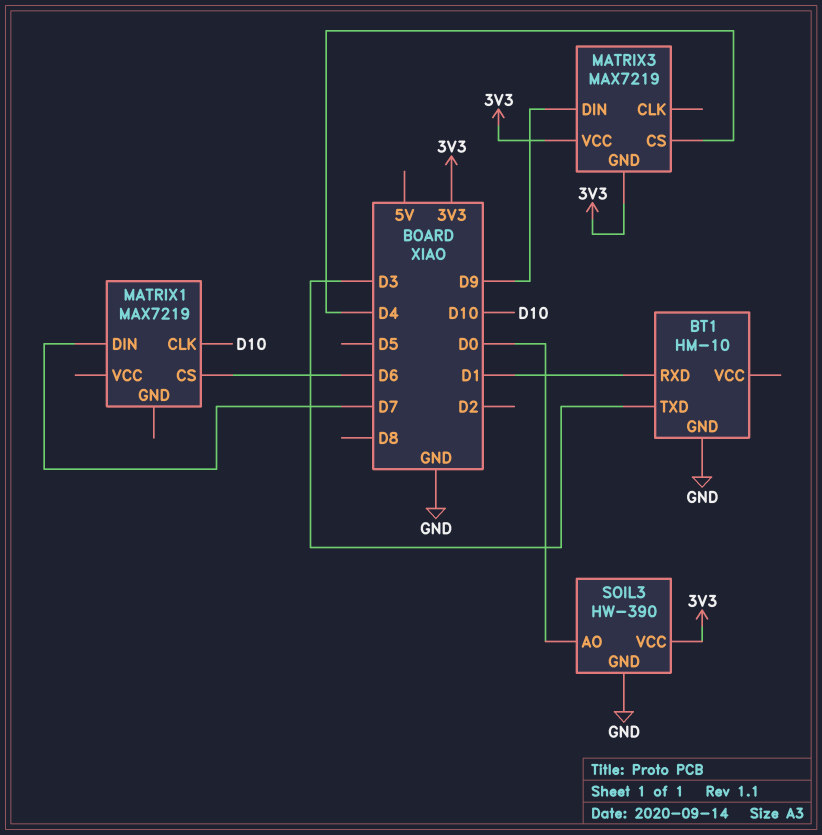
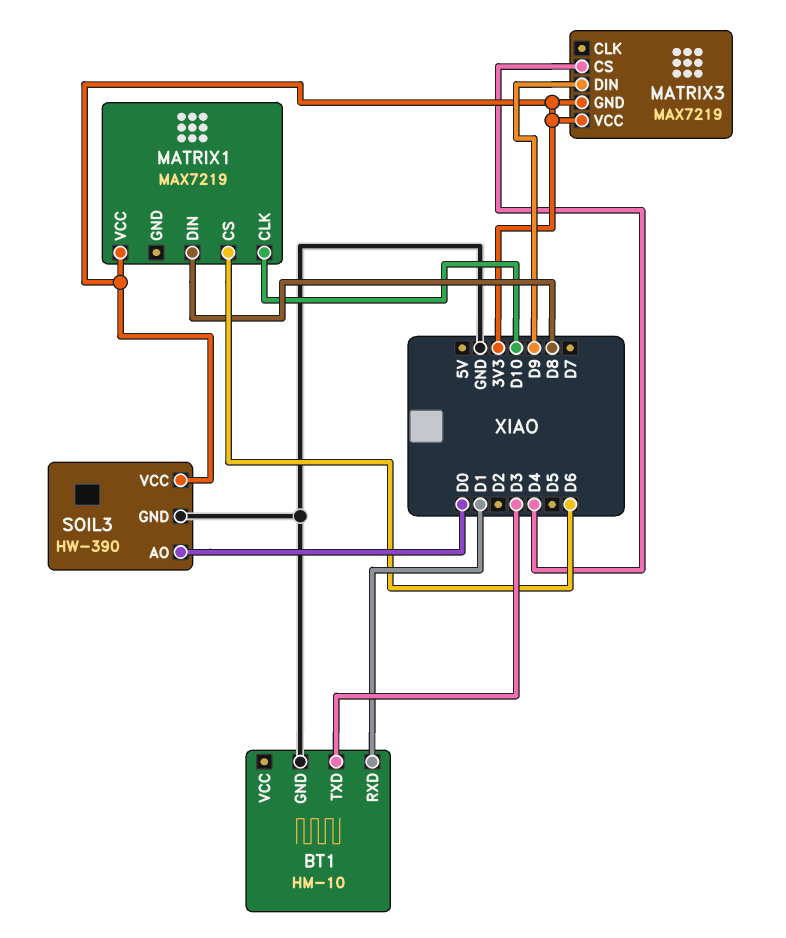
MATRIX1 pin DIN: D7 -> D8
MATRIX1 pin VCC: none -> 3V3

